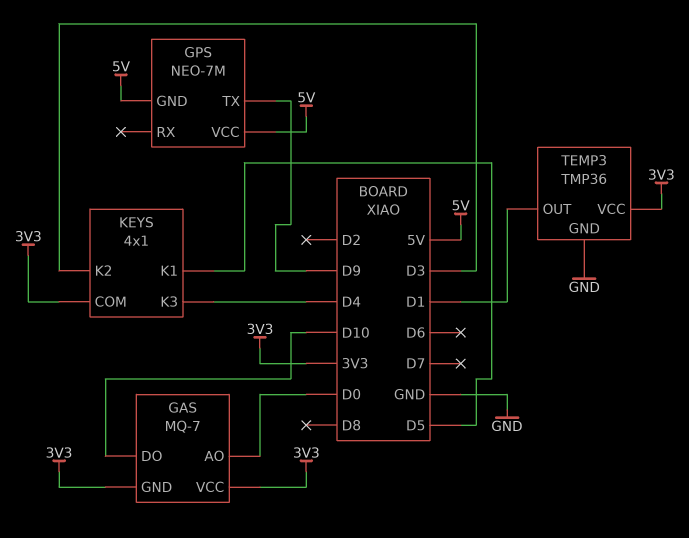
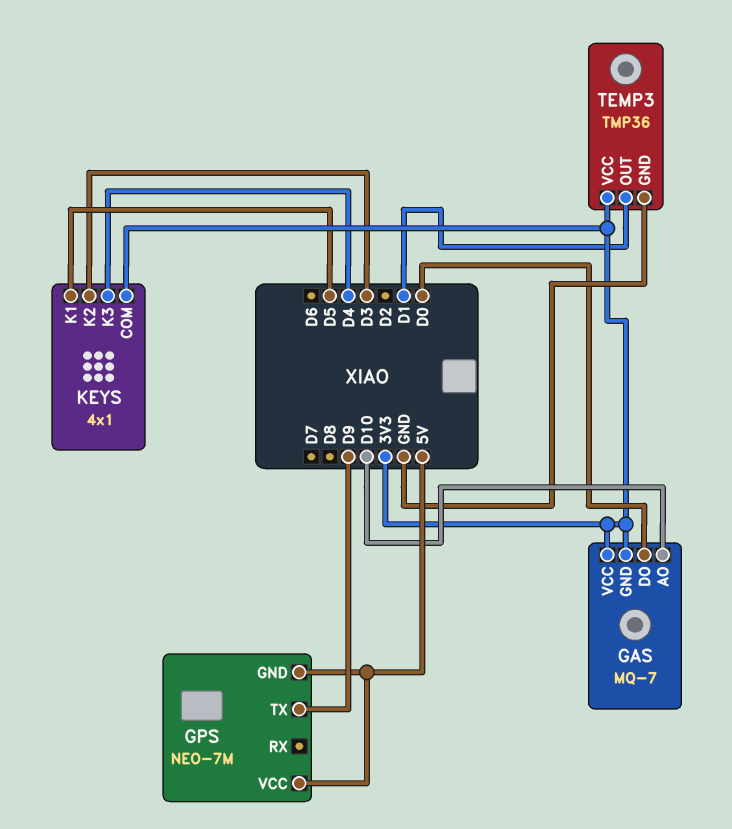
GAS pin AO: D0 -> D10
GAS pin DO: D10 -> D0

